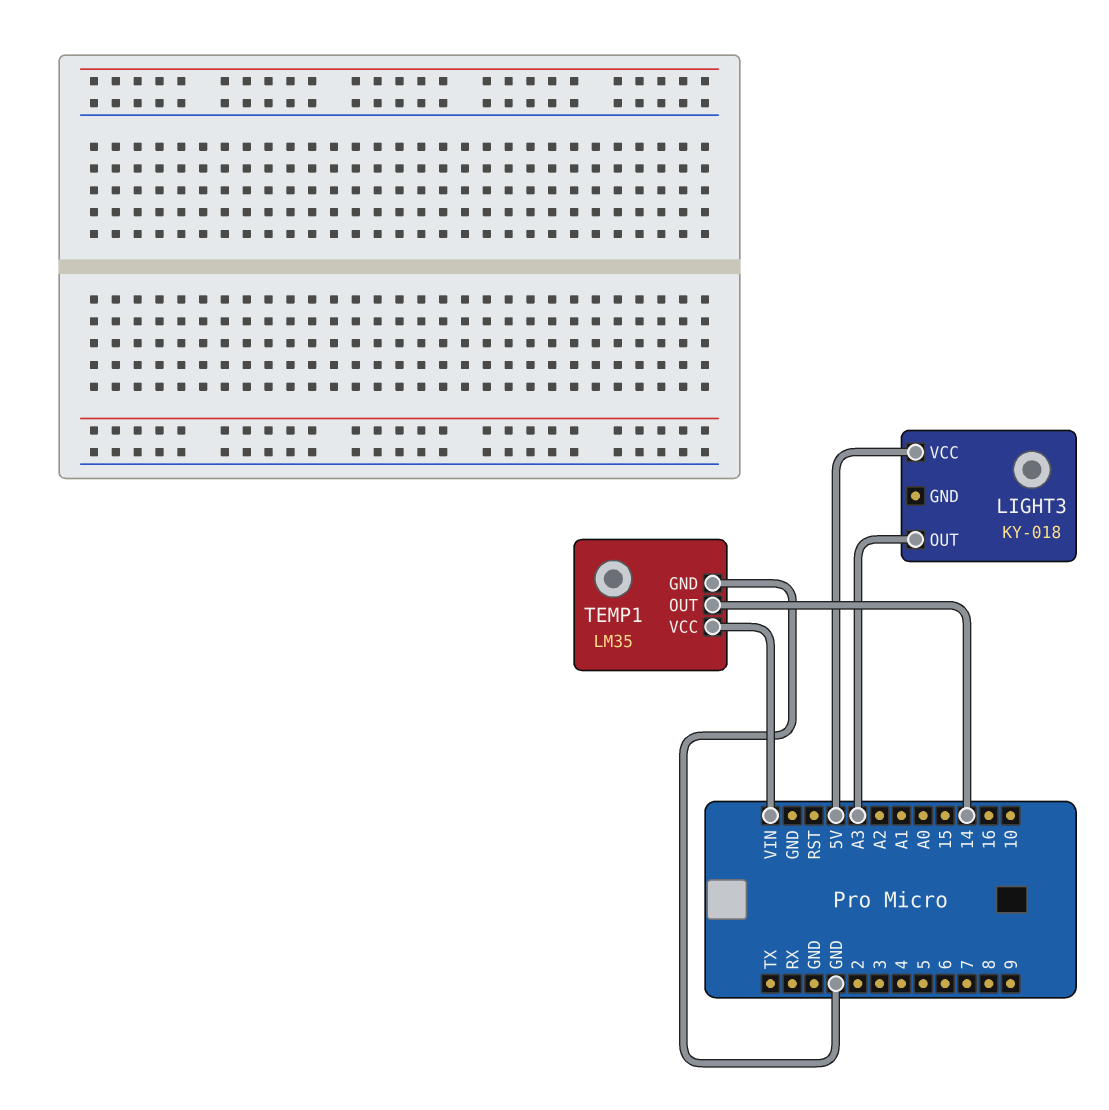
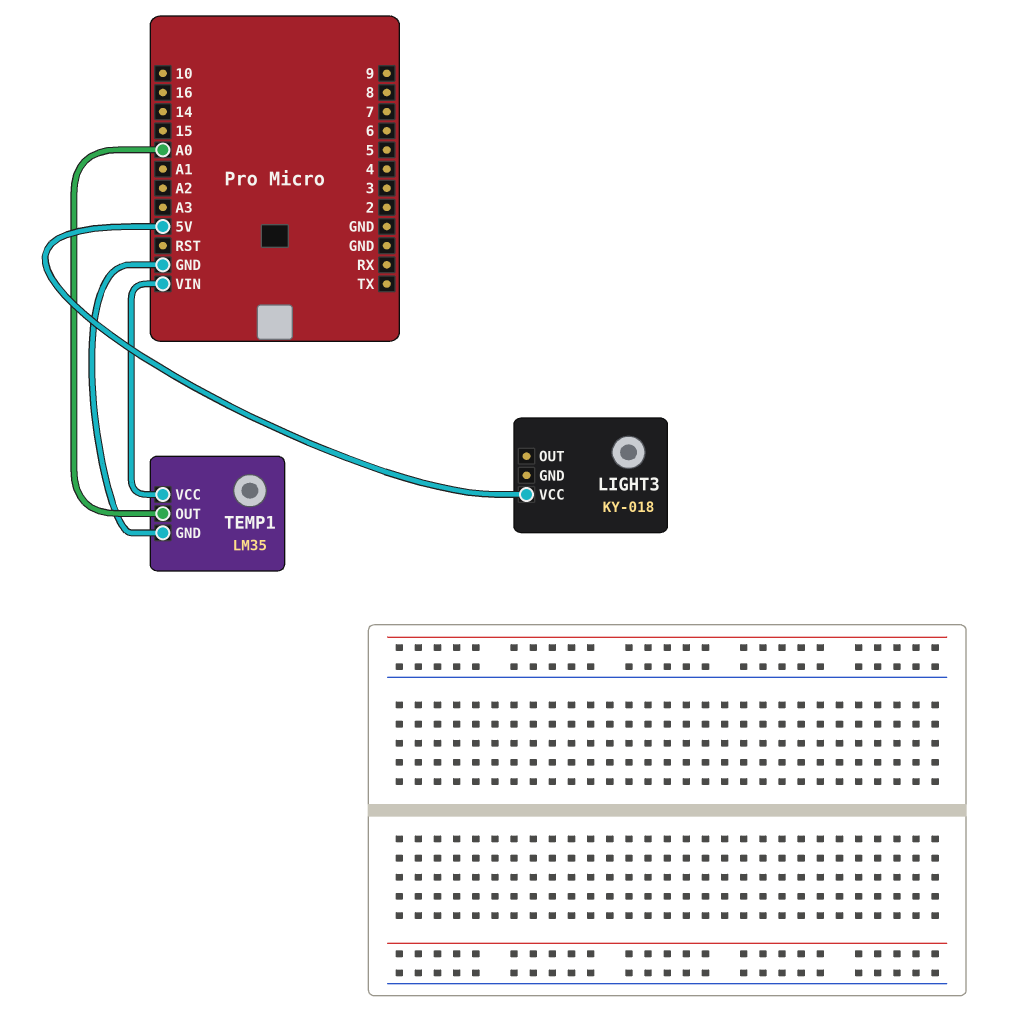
LIGHT3 pin OUT: A3 -> none
TEMP1 pin OUT: 14 -> A0

